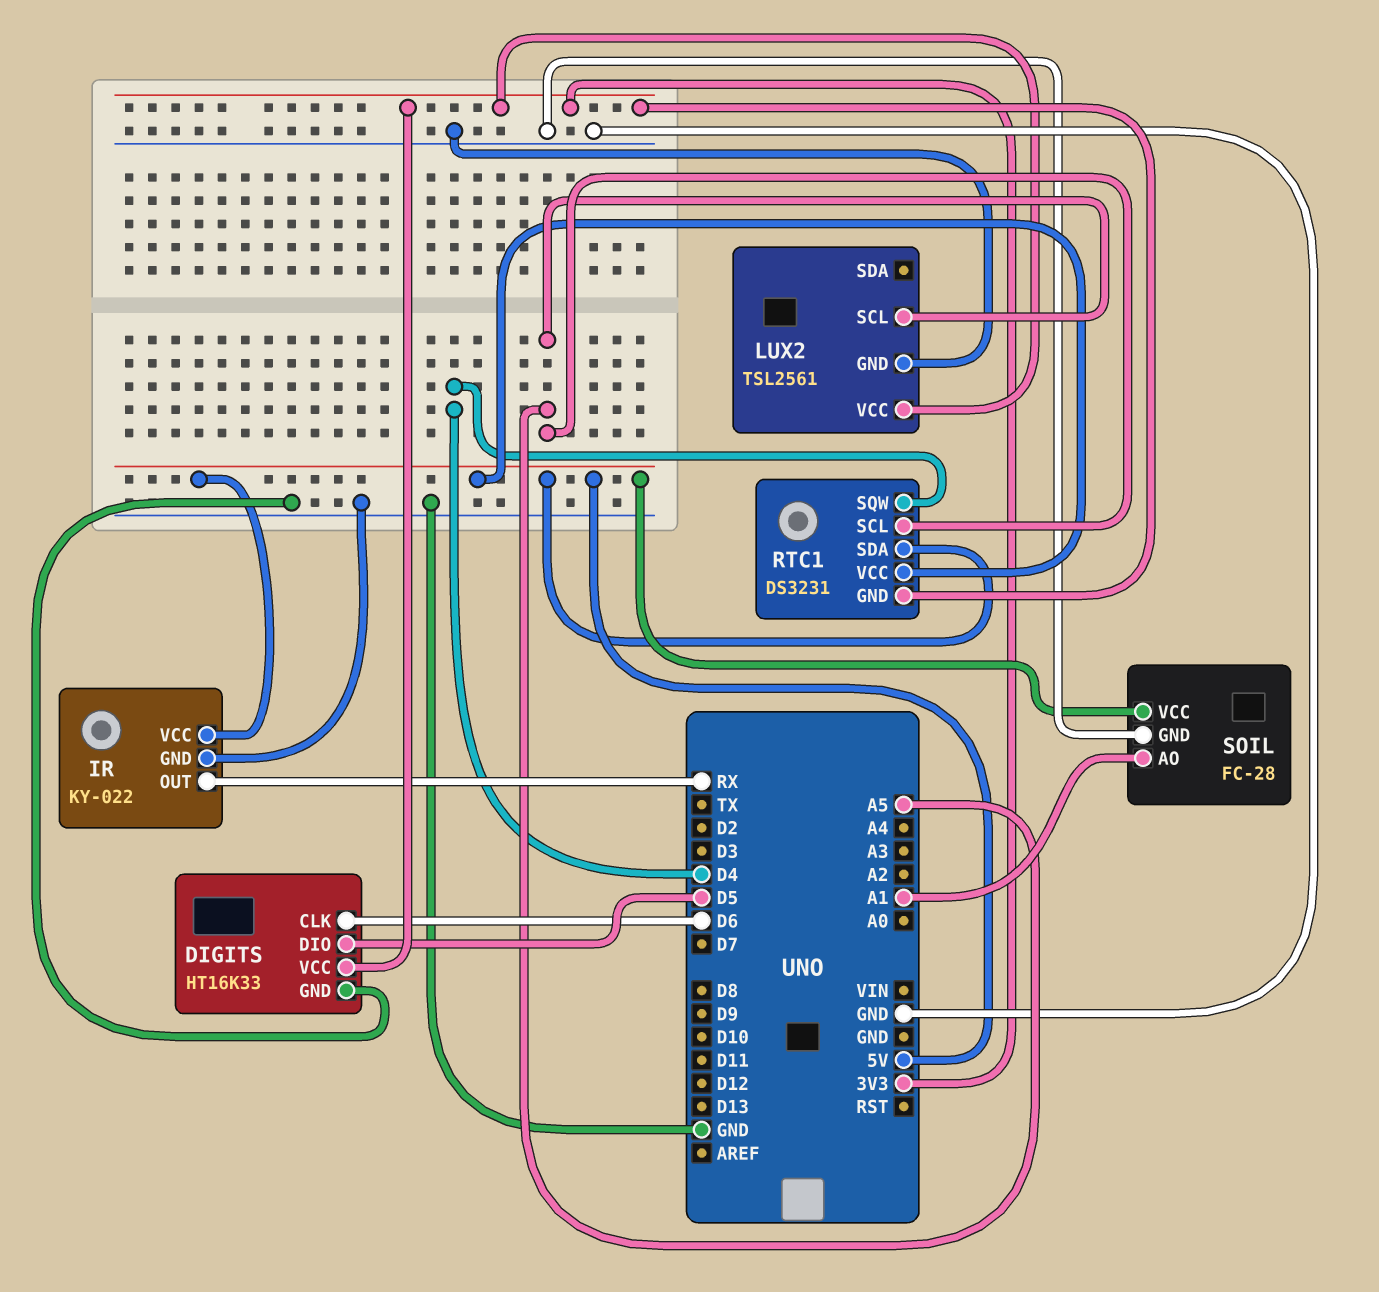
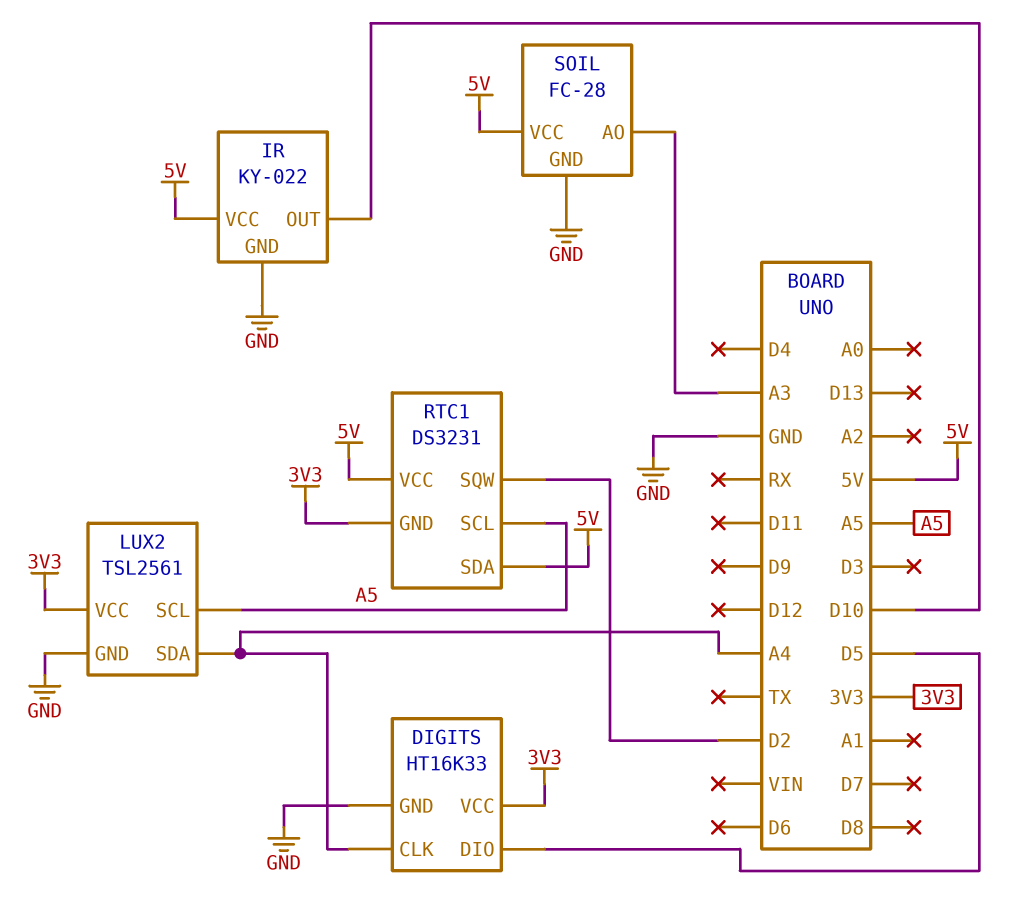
DIGITS pin CLK: D6 -> A4
IR pin OUT: RX -> D10
LUX2 pin SDA: none -> A4
RTC1 pin SQW: D4 -> D2
SOIL pin AO: A1 -> A3

